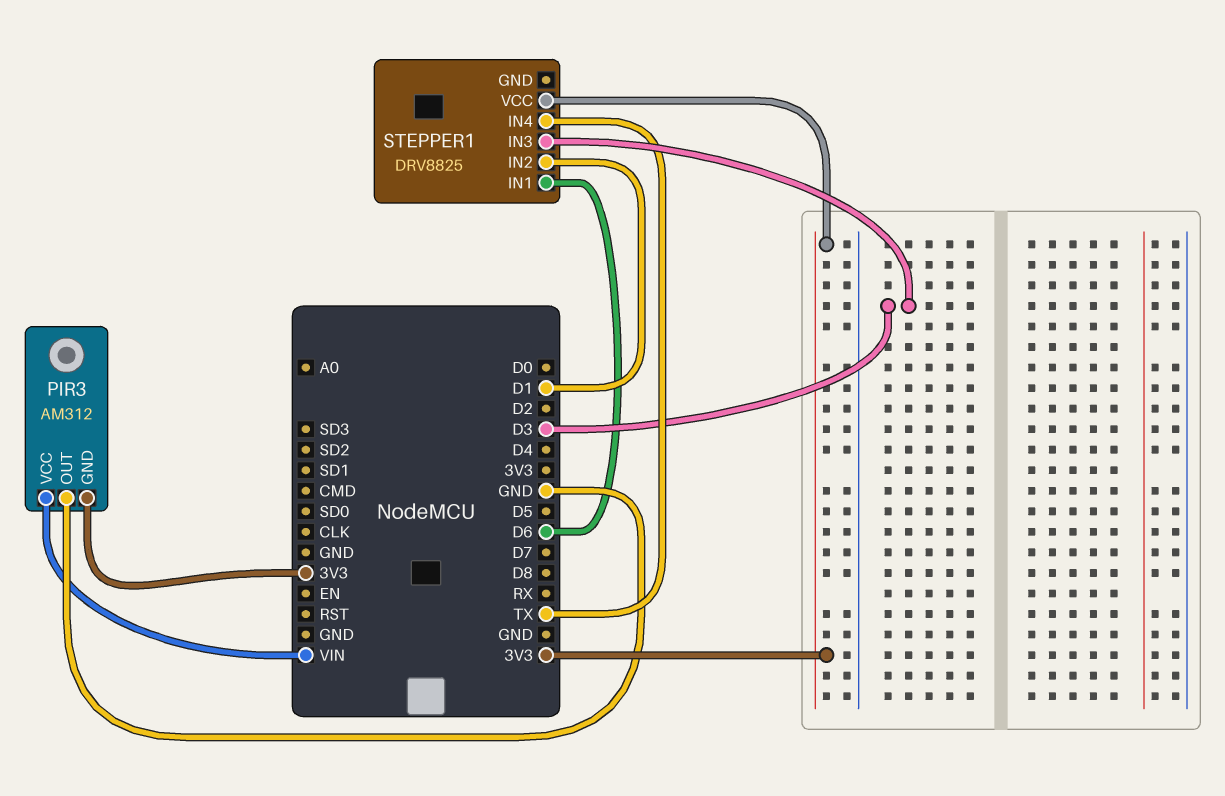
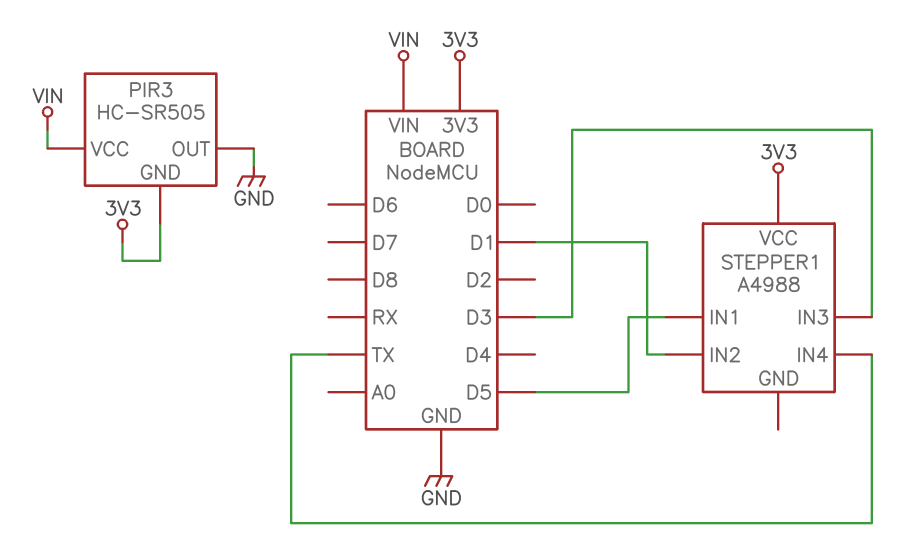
PIR3: AM312 -> HC-SR505
STEPPER1: DRV8825 -> A4988
STEPPER1 pin IN1: D6 -> D5

